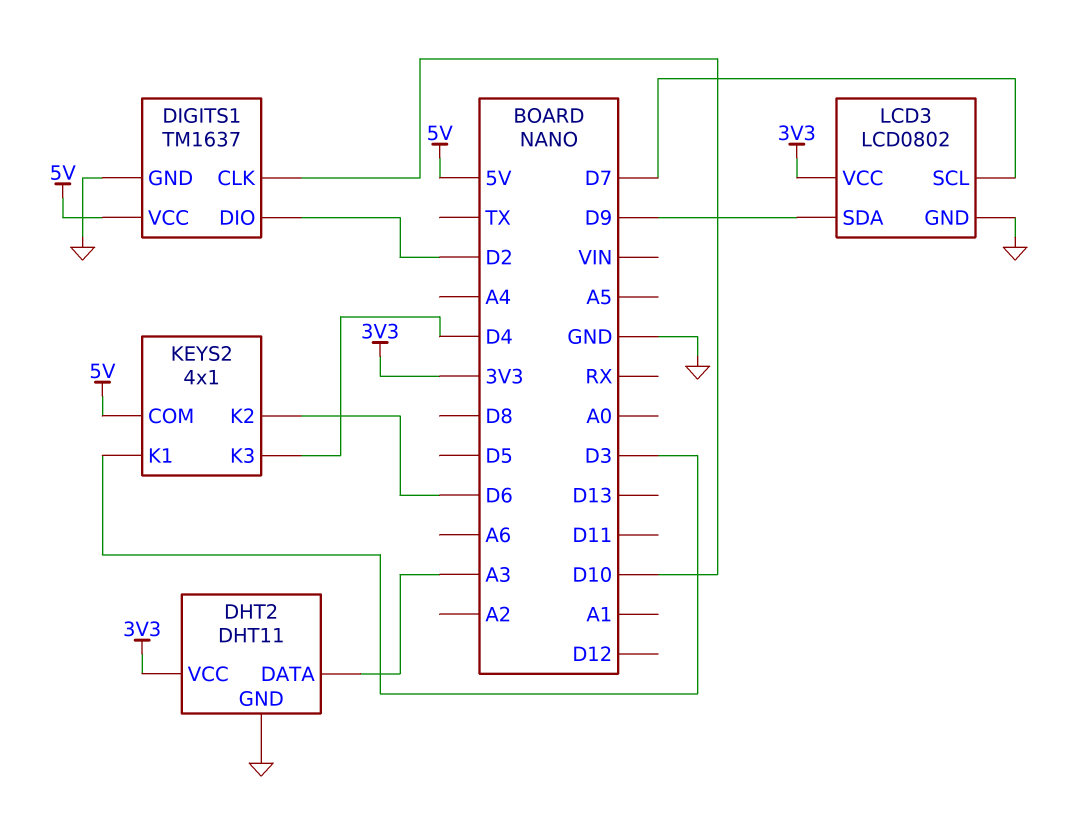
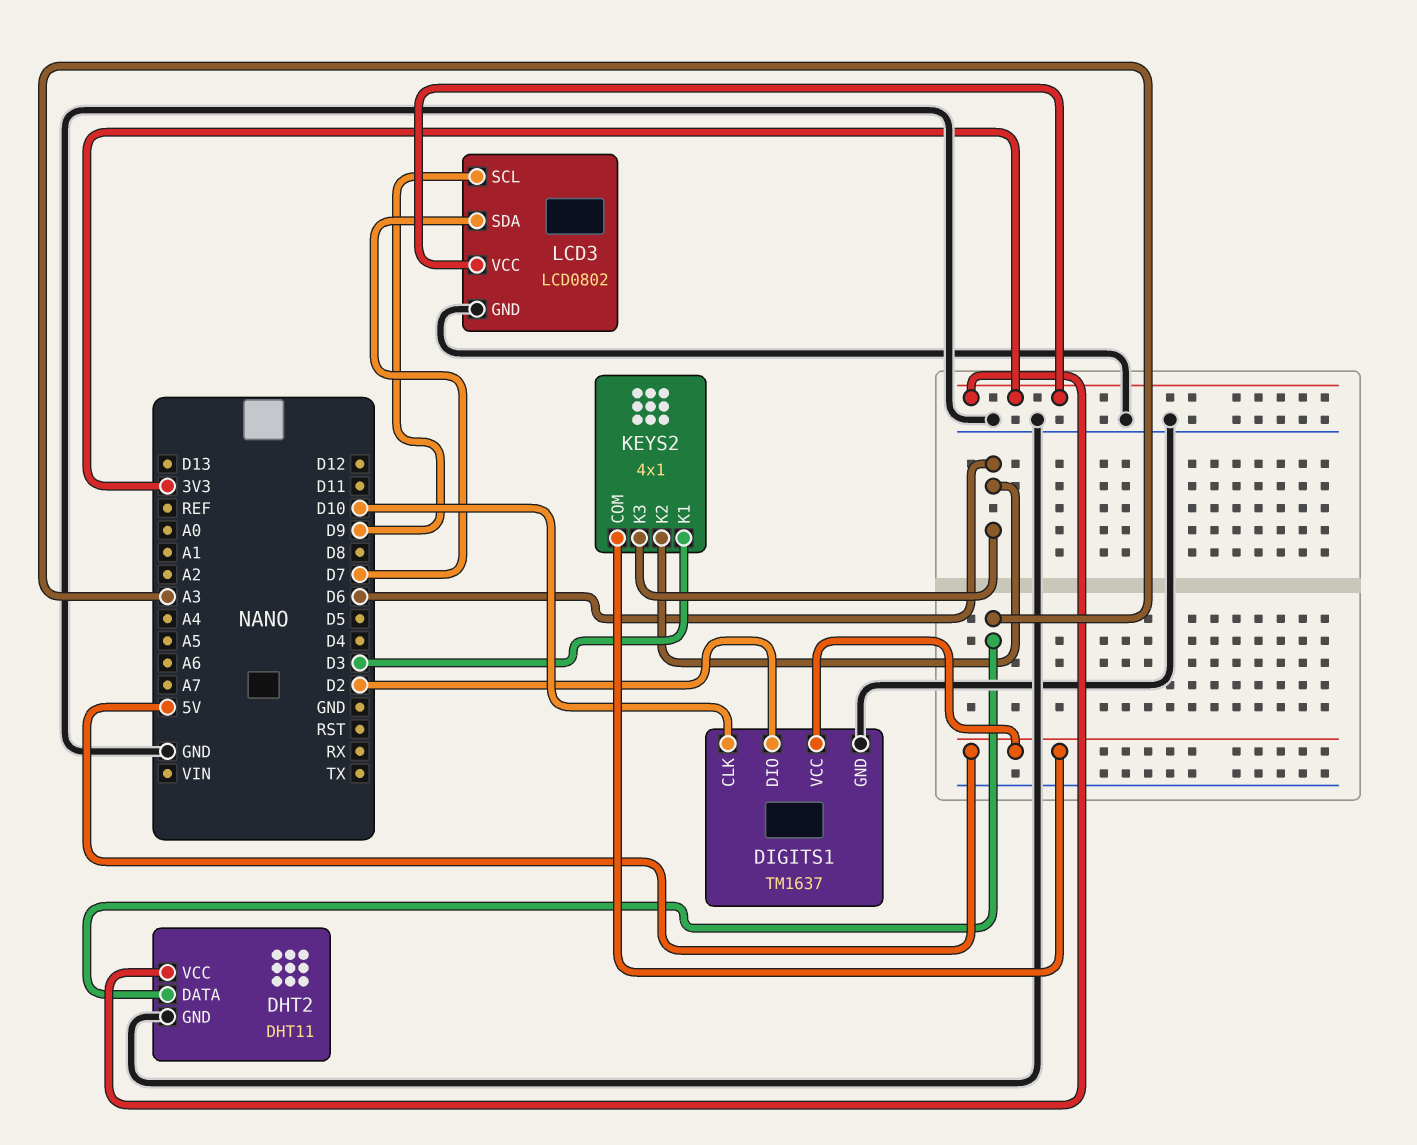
KEYS2 pin K3: D4 -> D6
LCD3 pin SCL: D7 -> D9
LCD3 pin SDA: D9 -> D7

